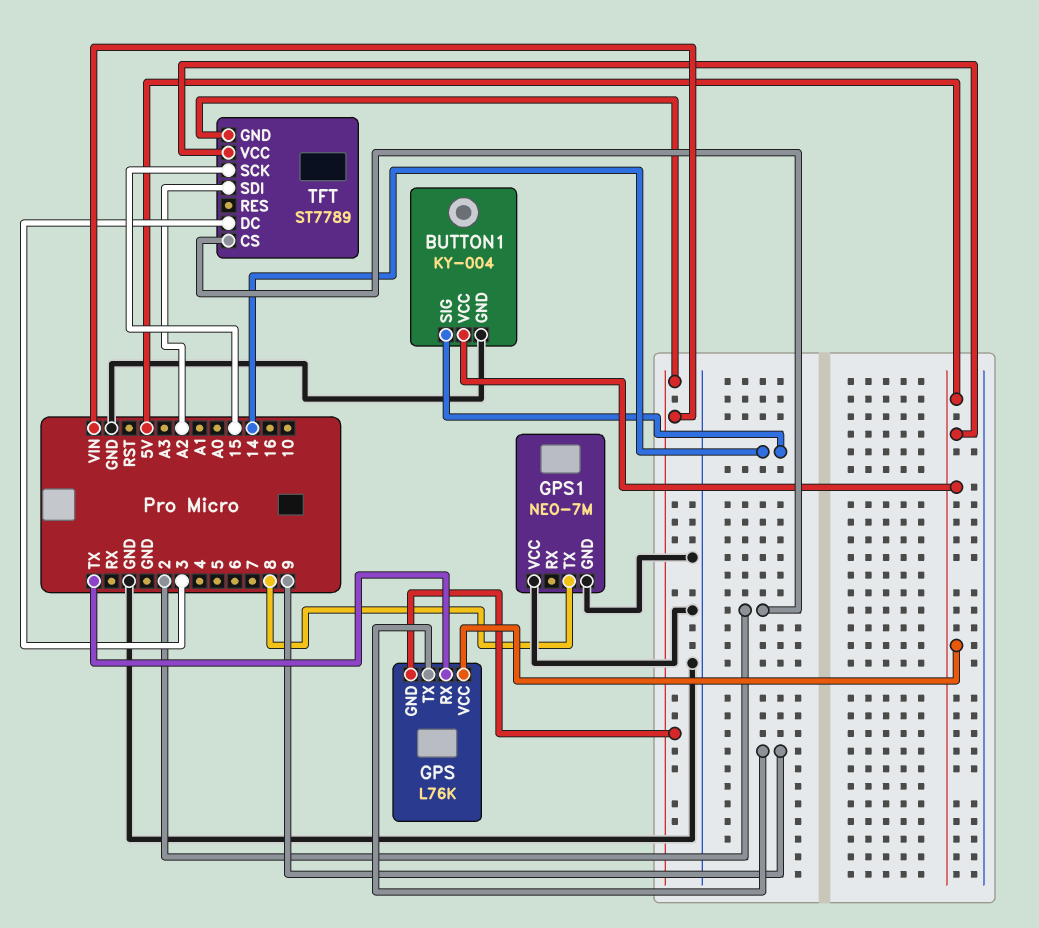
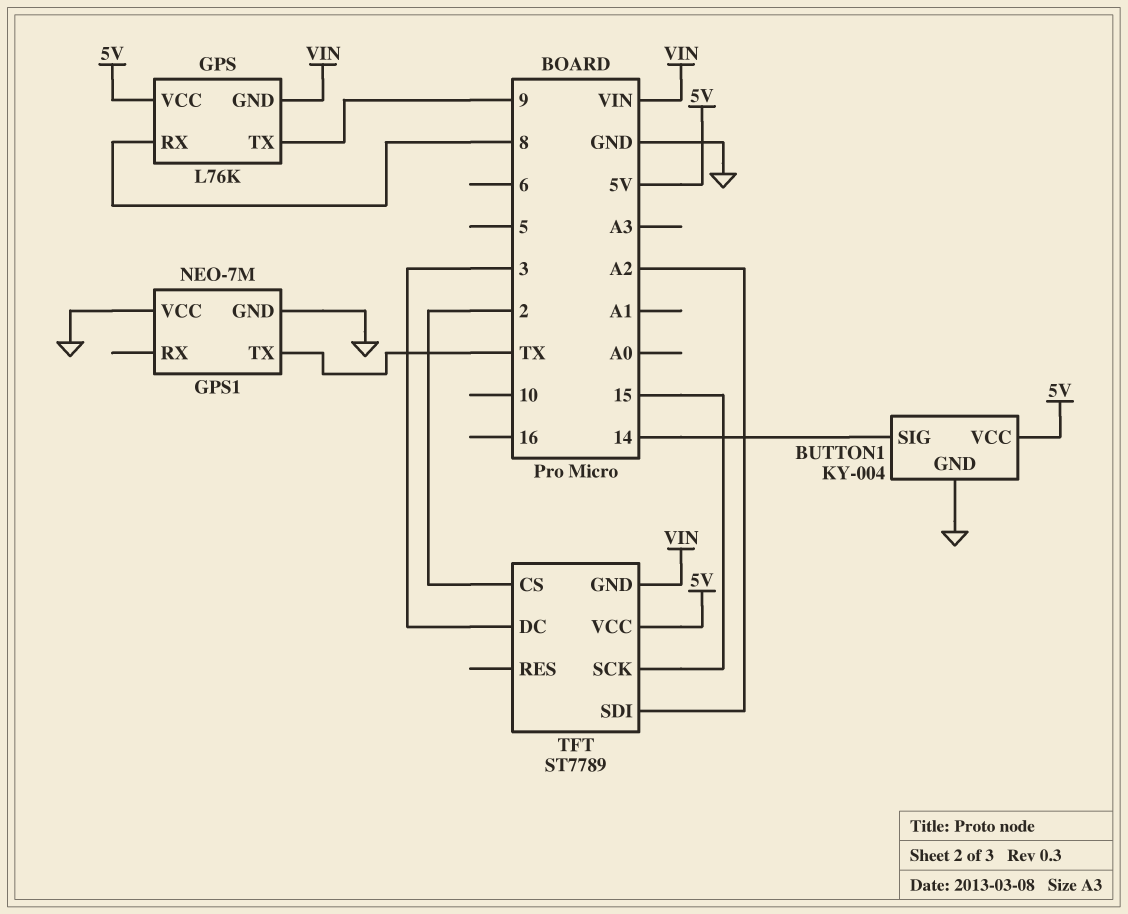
GPS pin RX: TX -> 8
GPS1 pin TX: 8 -> TX

